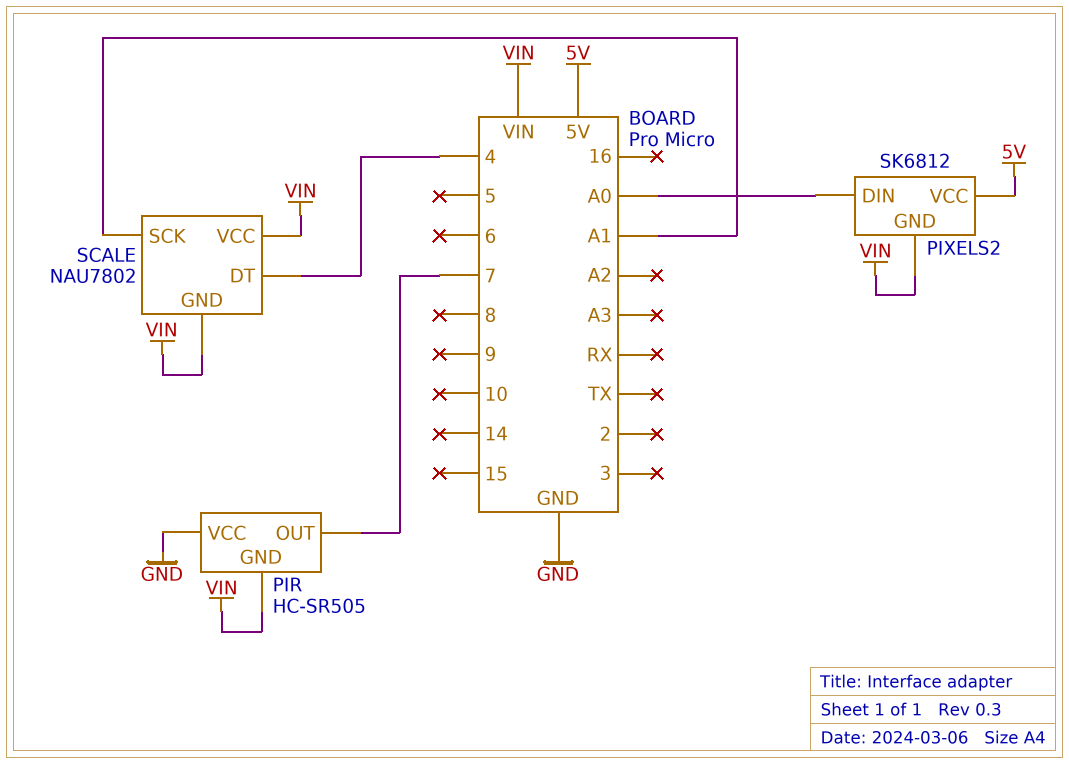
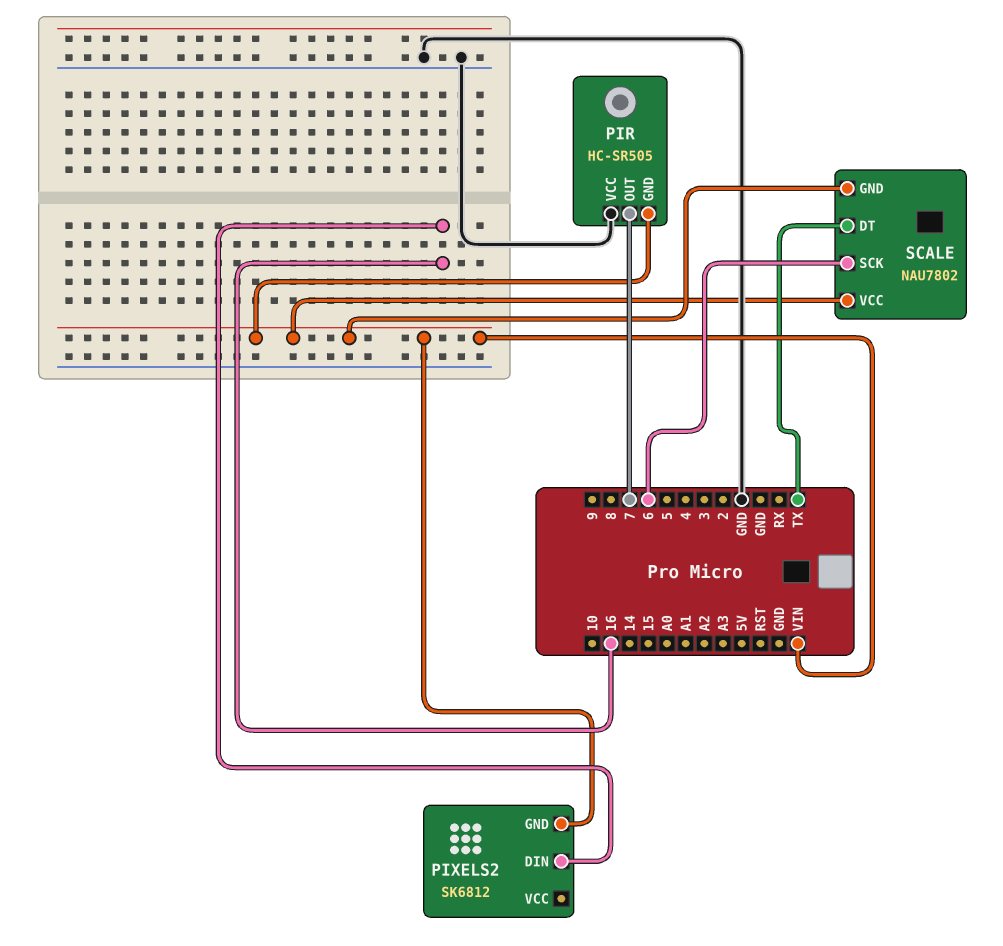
PIXELS2 pin DIN: A0 -> 16
PIXELS2 pin VCC: 5V -> none
SCALE pin DT: 4 -> TX
SCALE pin SCK: A1 -> 6

